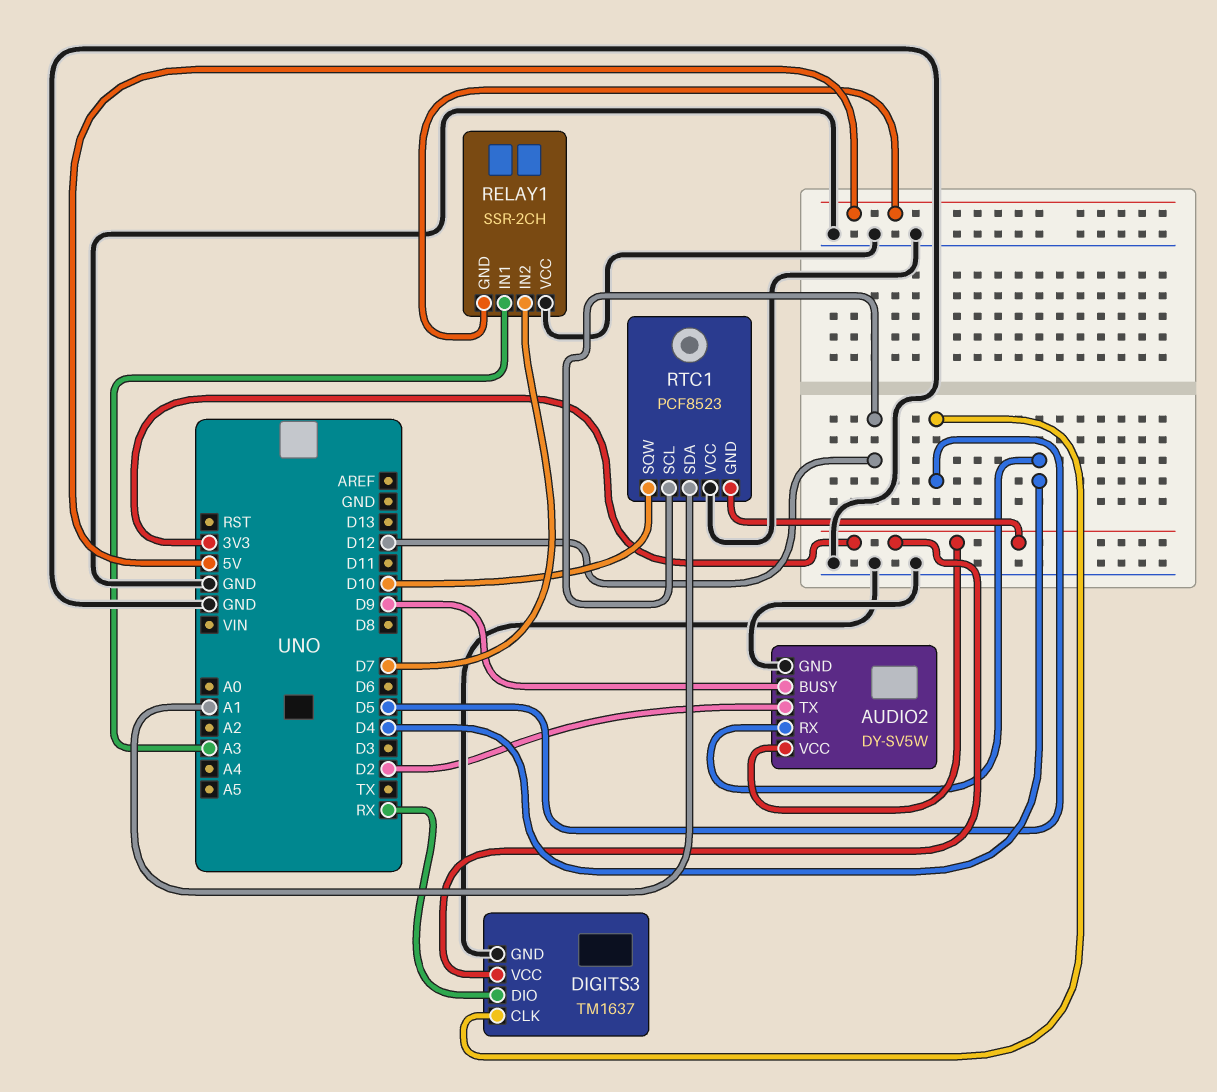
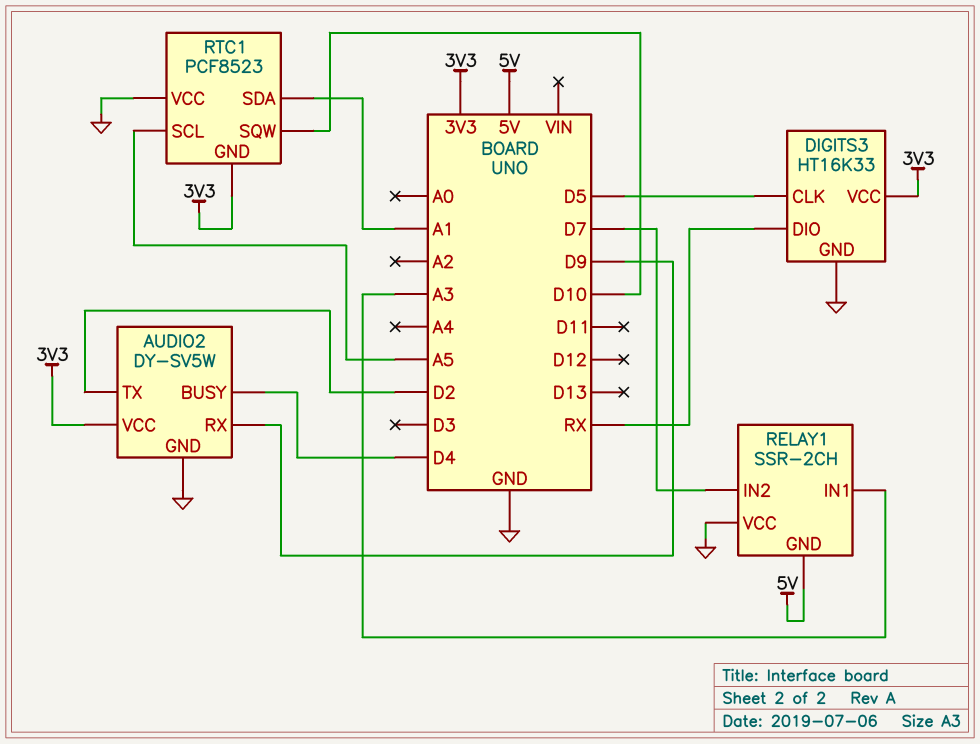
AUDIO2 pin BUSY: D9 -> D4
AUDIO2 pin RX: D4 -> D9
DIGITS3: TM1637 -> HT16K33
RTC1 pin SCL: D12 -> A5

